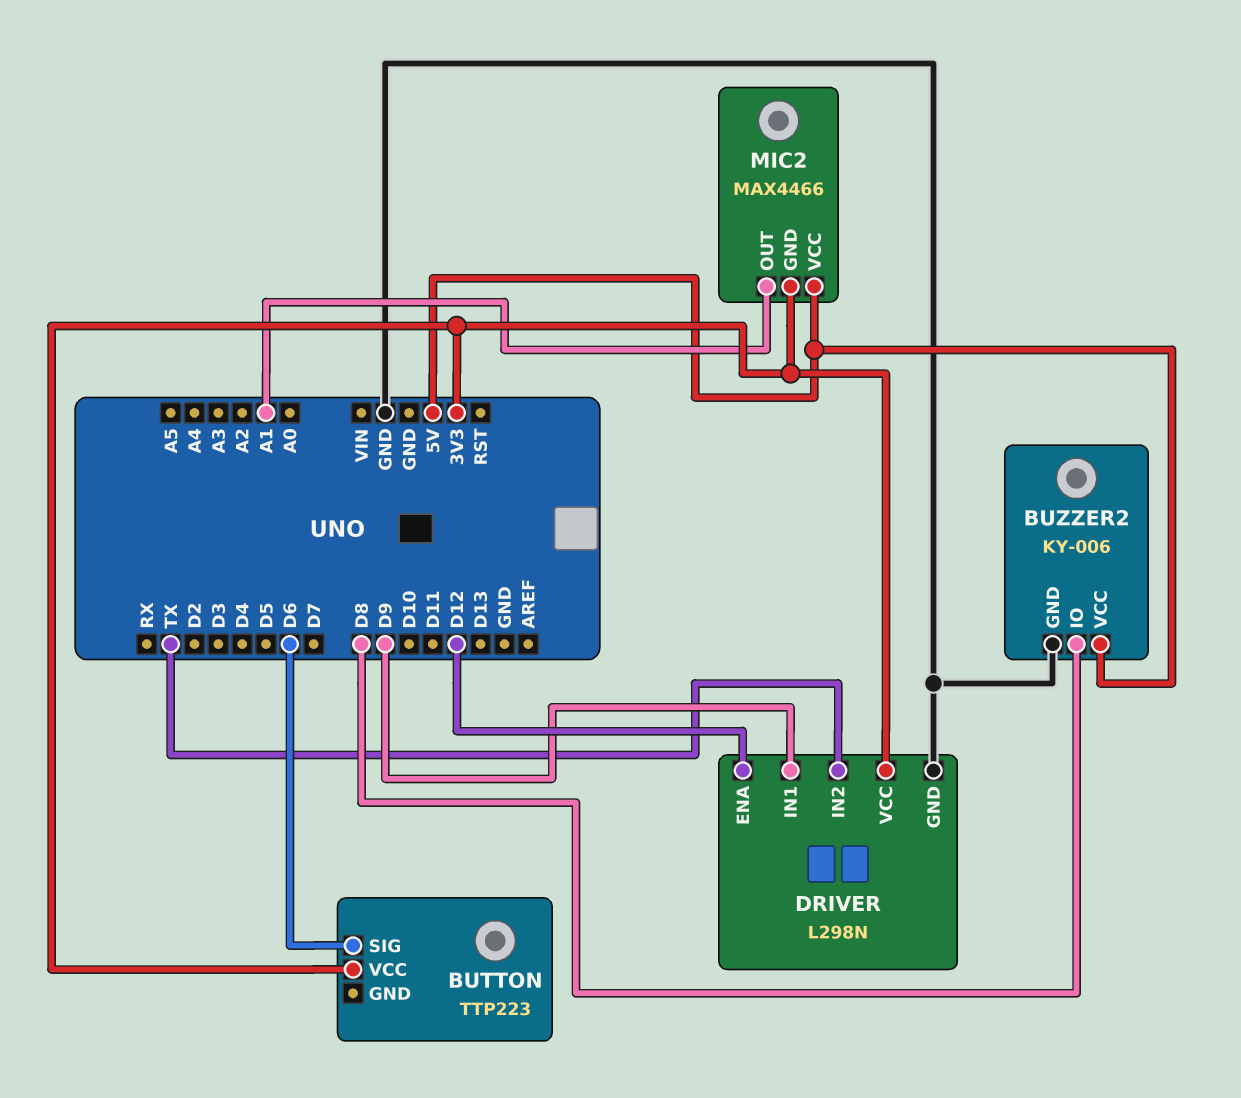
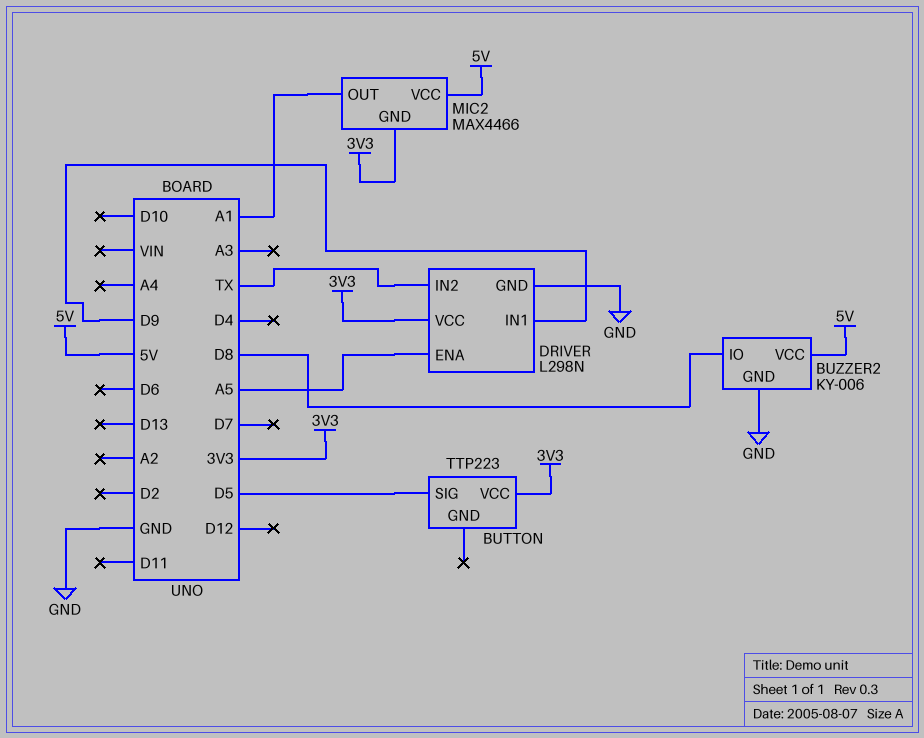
BUTTON pin SIG: D6 -> D5
DRIVER pin ENA: D12 -> A5

